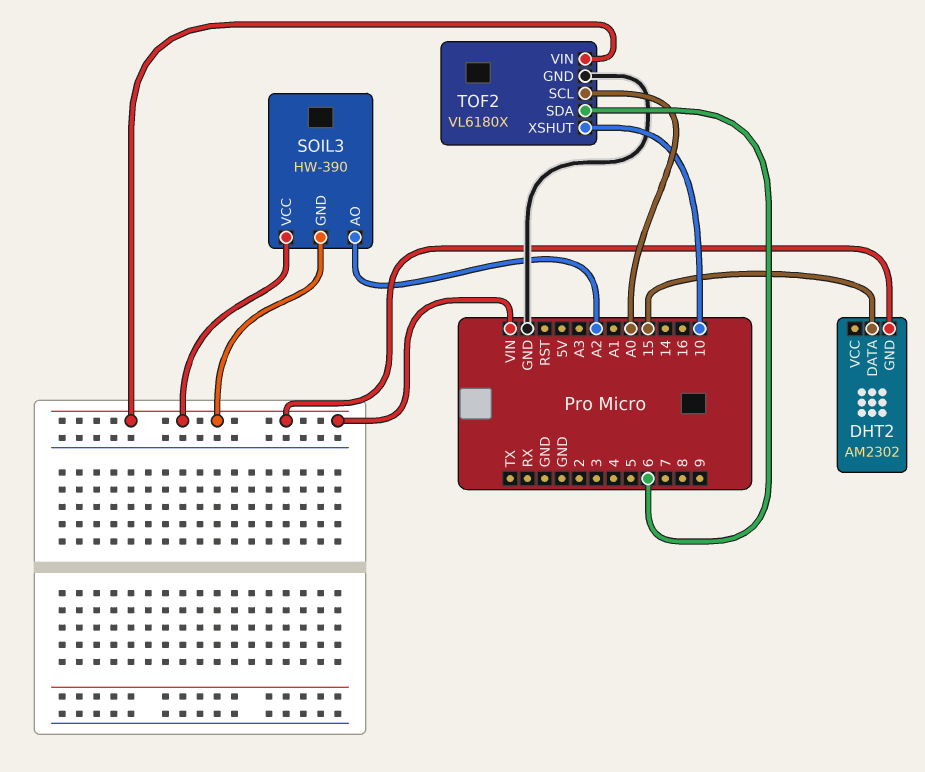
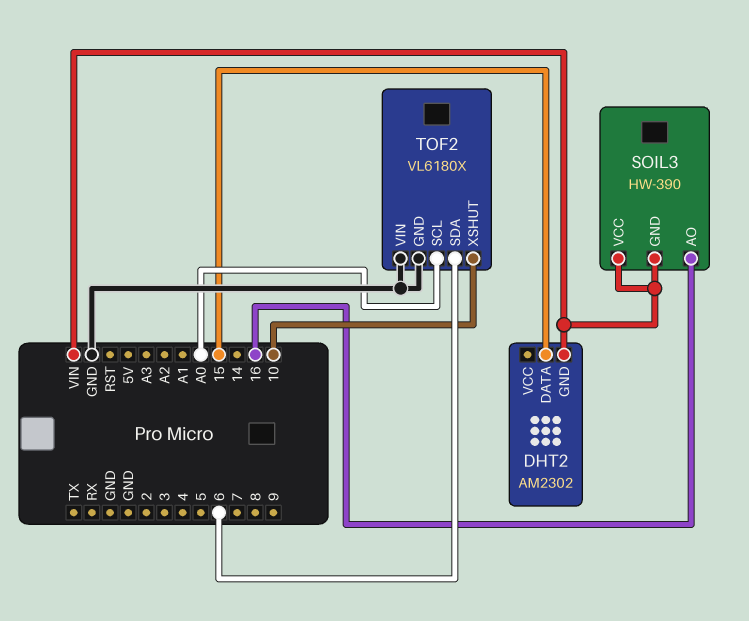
SOIL3 pin AO: A2 -> 16
TOF2 pin VIN: VIN -> GND

